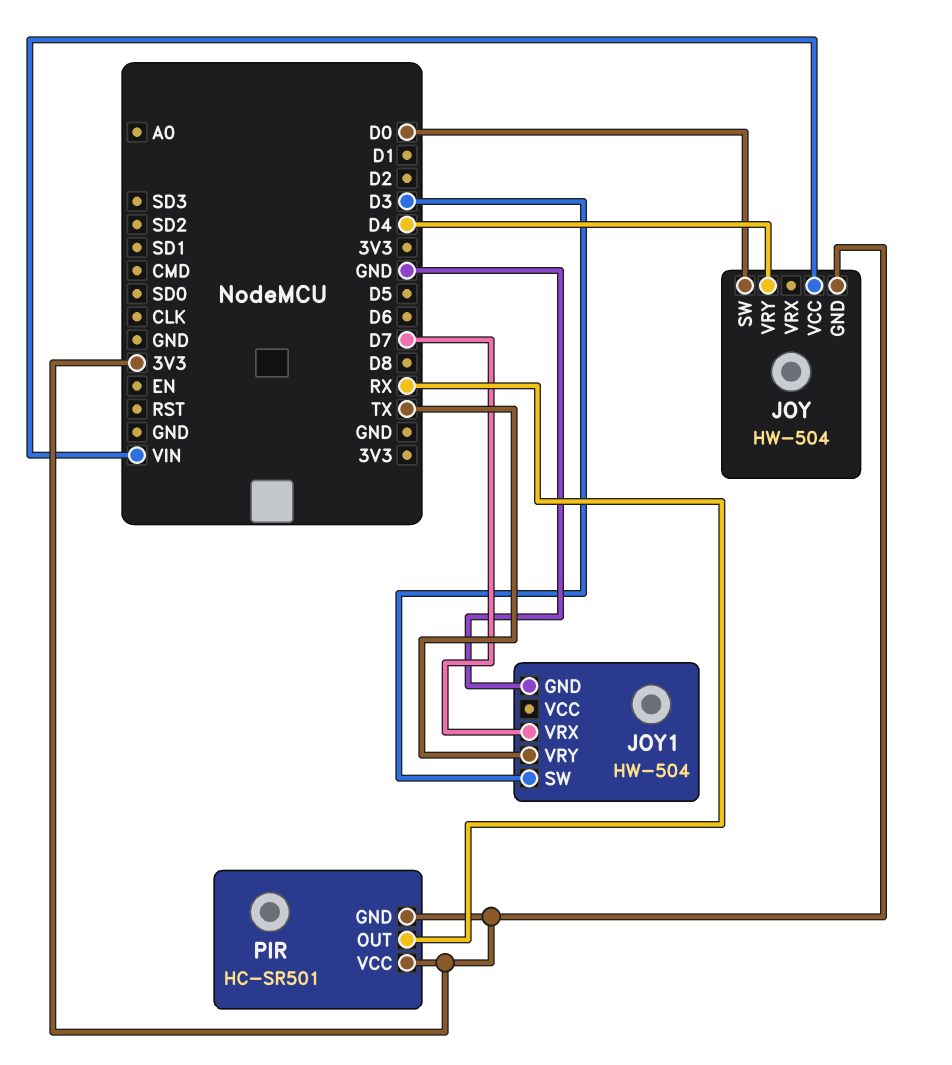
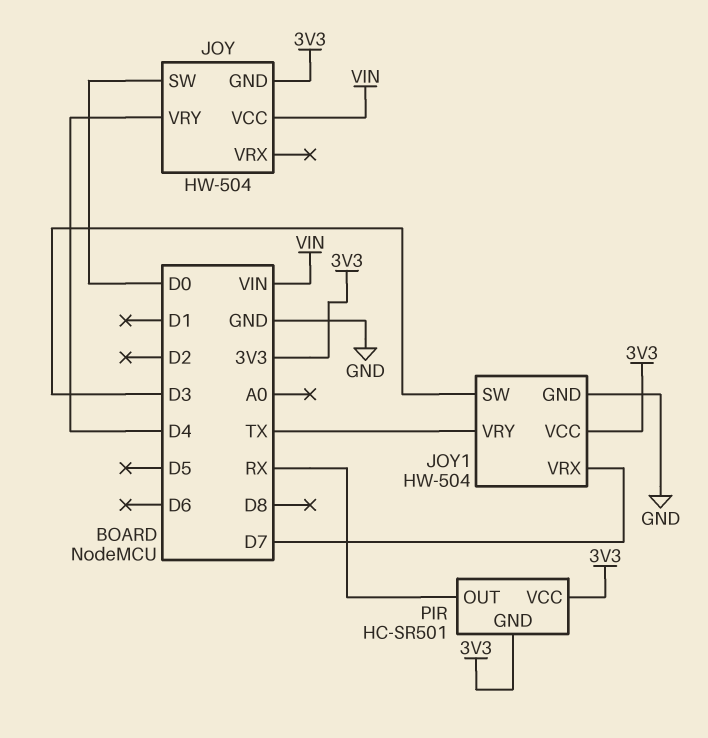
JOY1 pin VCC: none -> 3V3

